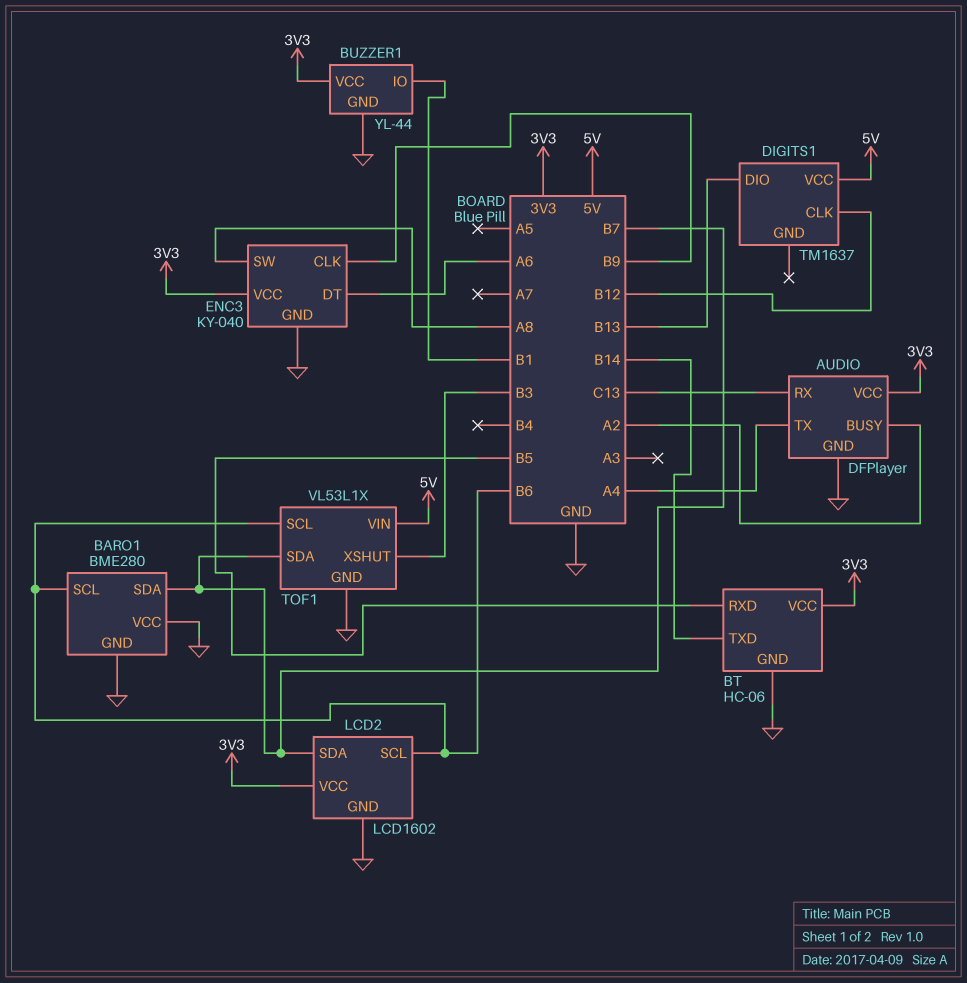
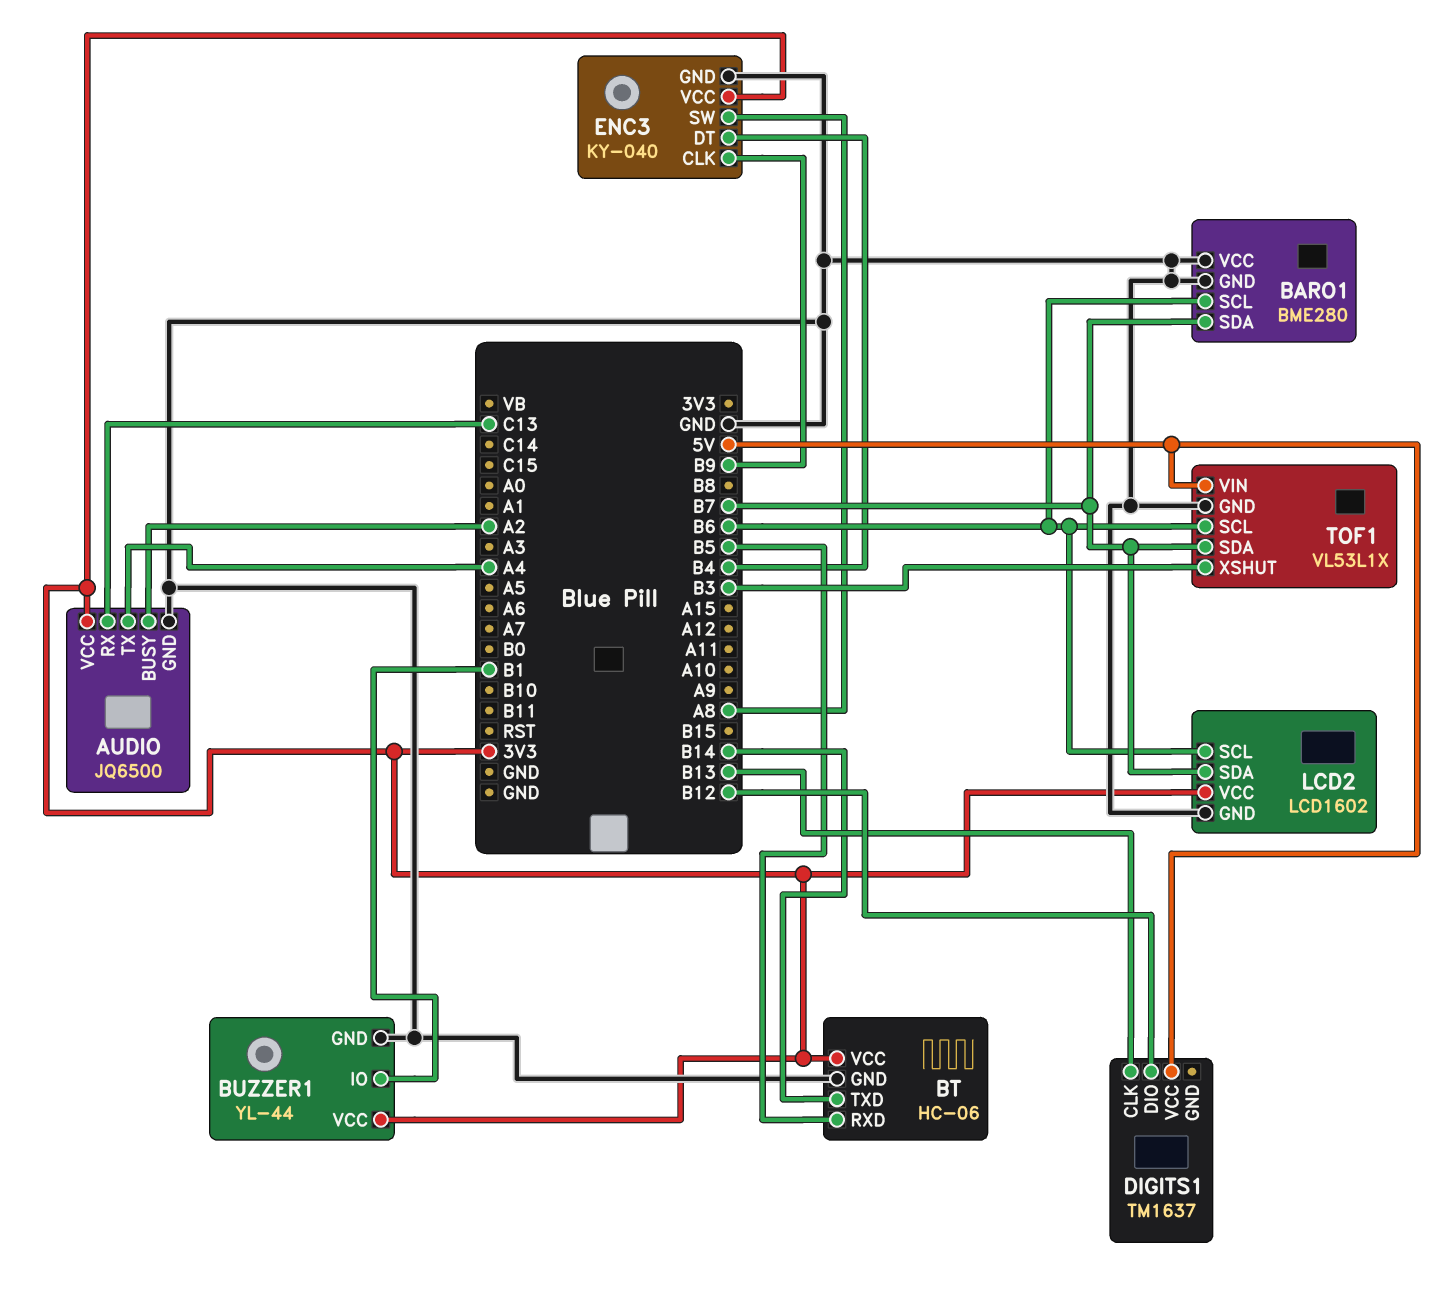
AUDIO: DFPlayer -> JQ6500
DIGITS1 pin CLK: B12 -> B13
DIGITS1 pin DIO: B13 -> B12
ENC3 pin DT: A6 -> B4

